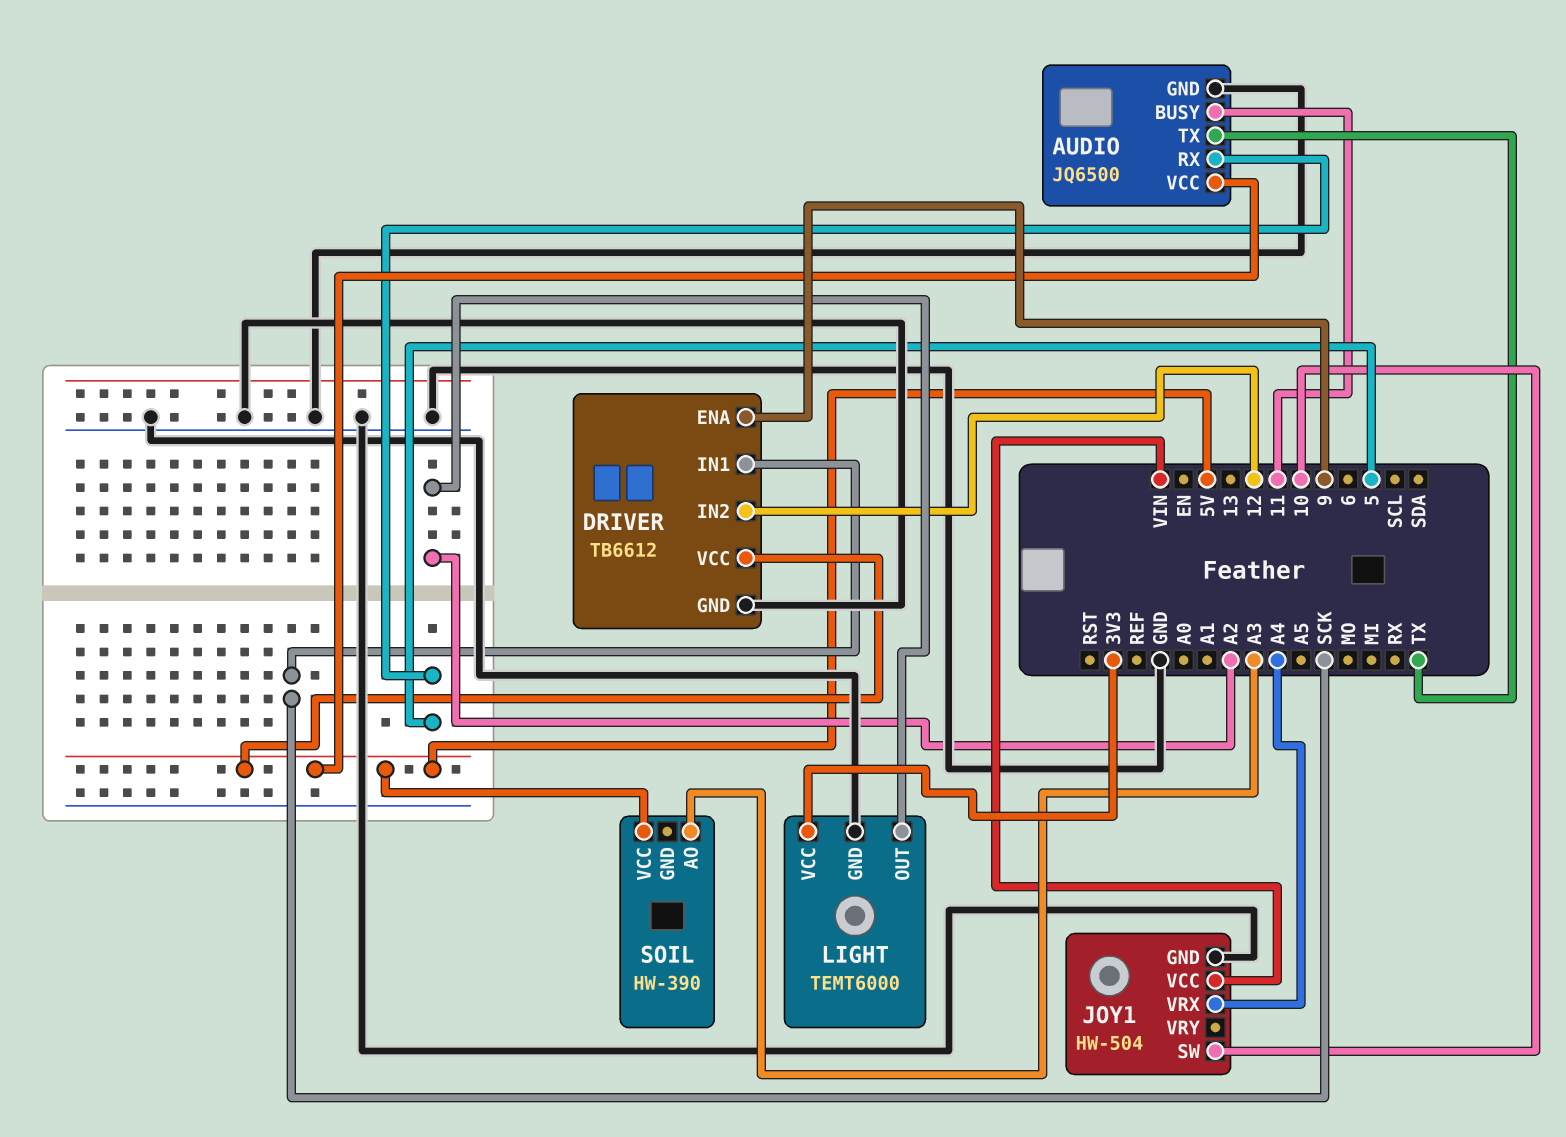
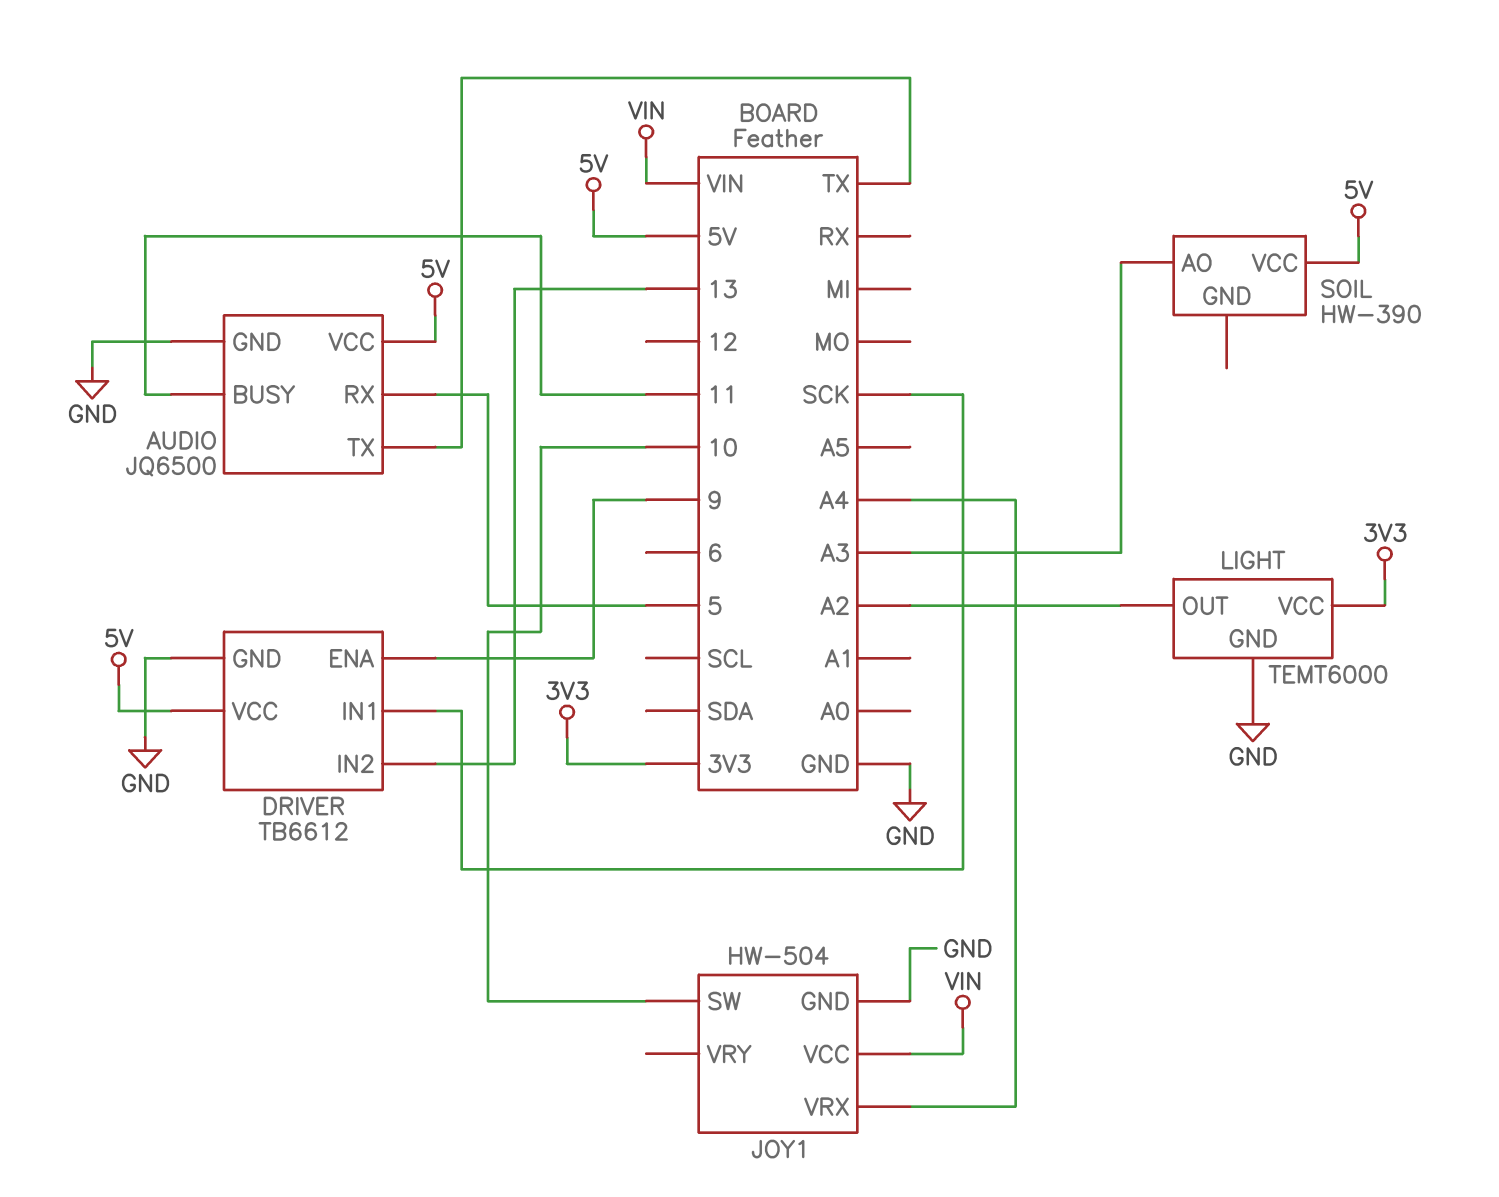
DRIVER pin IN2: 12 -> 13

